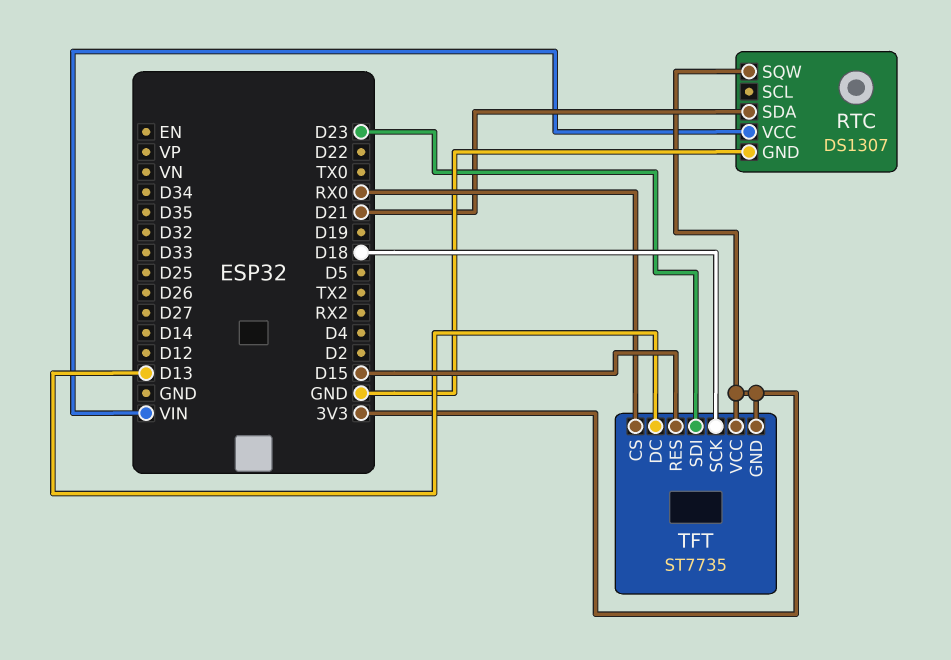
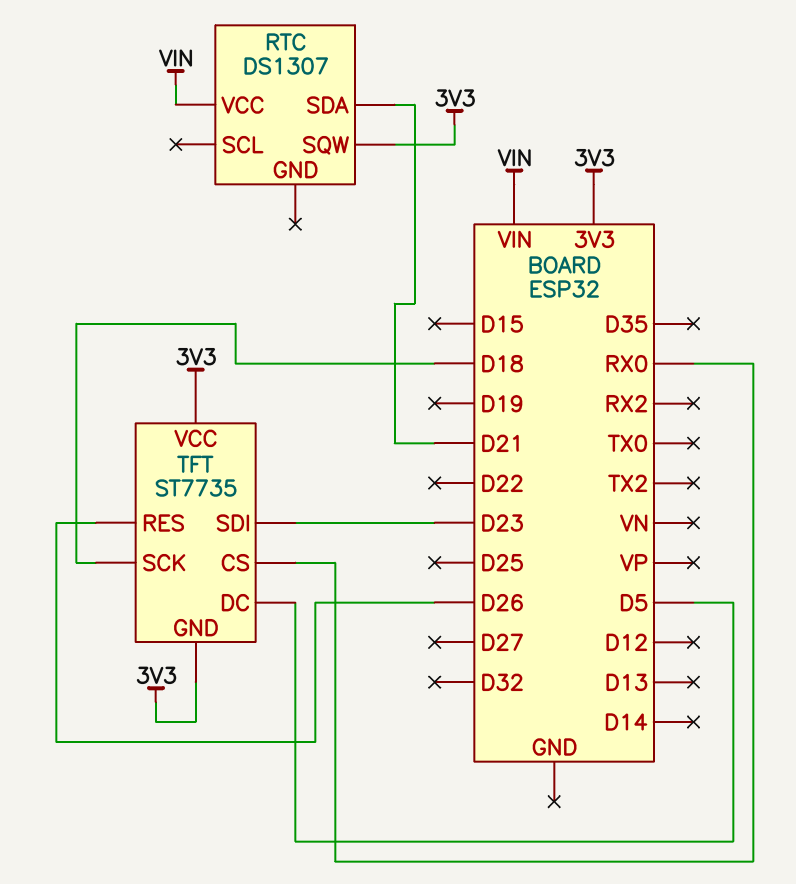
RTC pin GND: GND -> none
TFT pin DC: D13 -> D5
TFT pin RES: D15 -> D26

